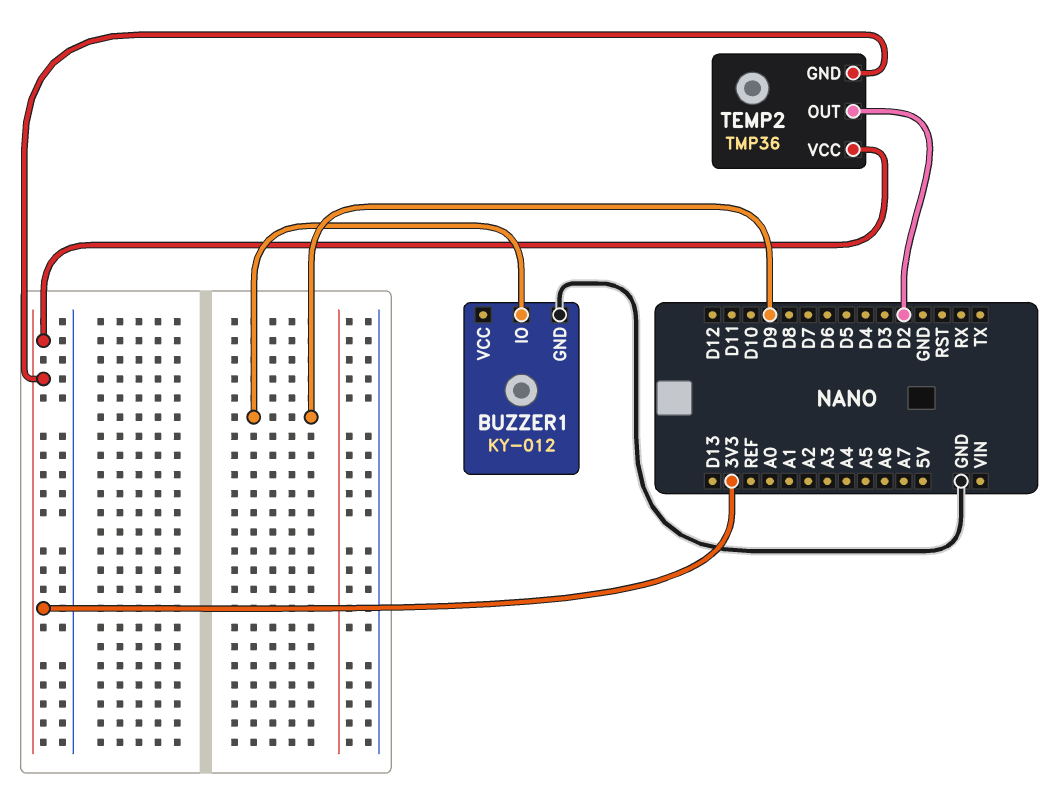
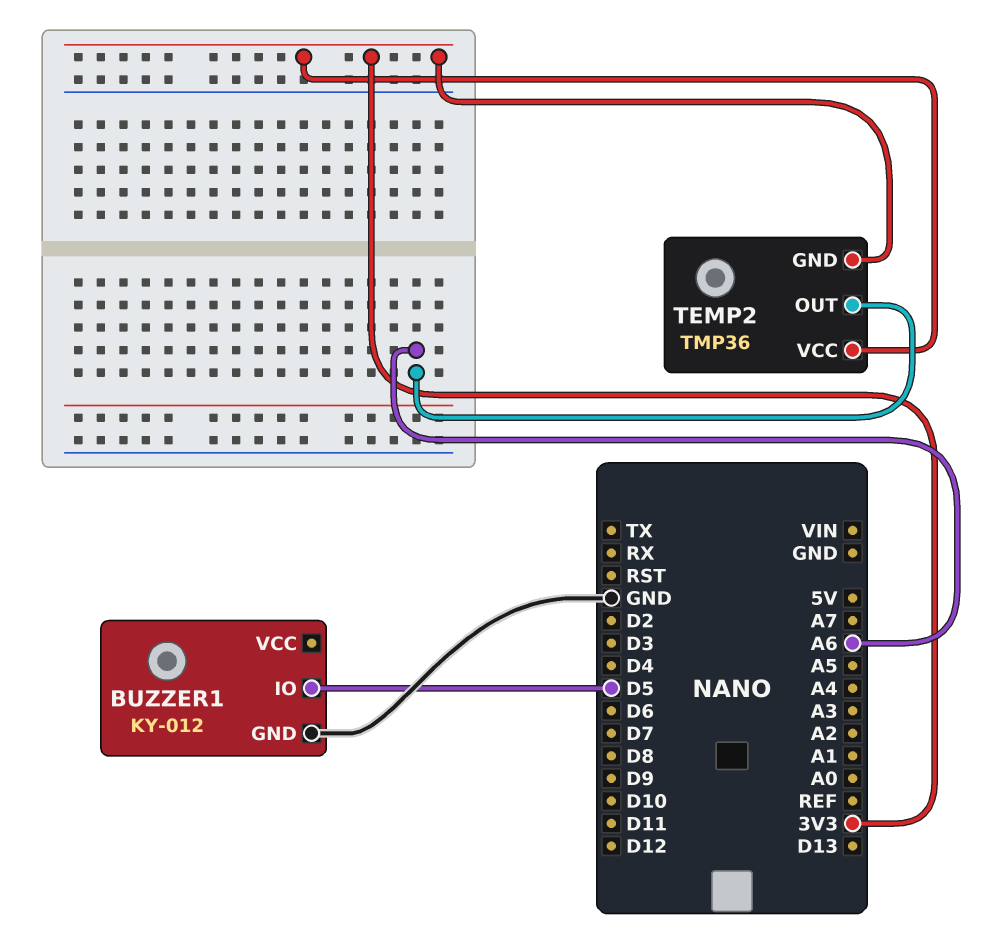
BUZZER1 pin IO: D9 -> D5
TEMP2 pin OUT: D2 -> A6

